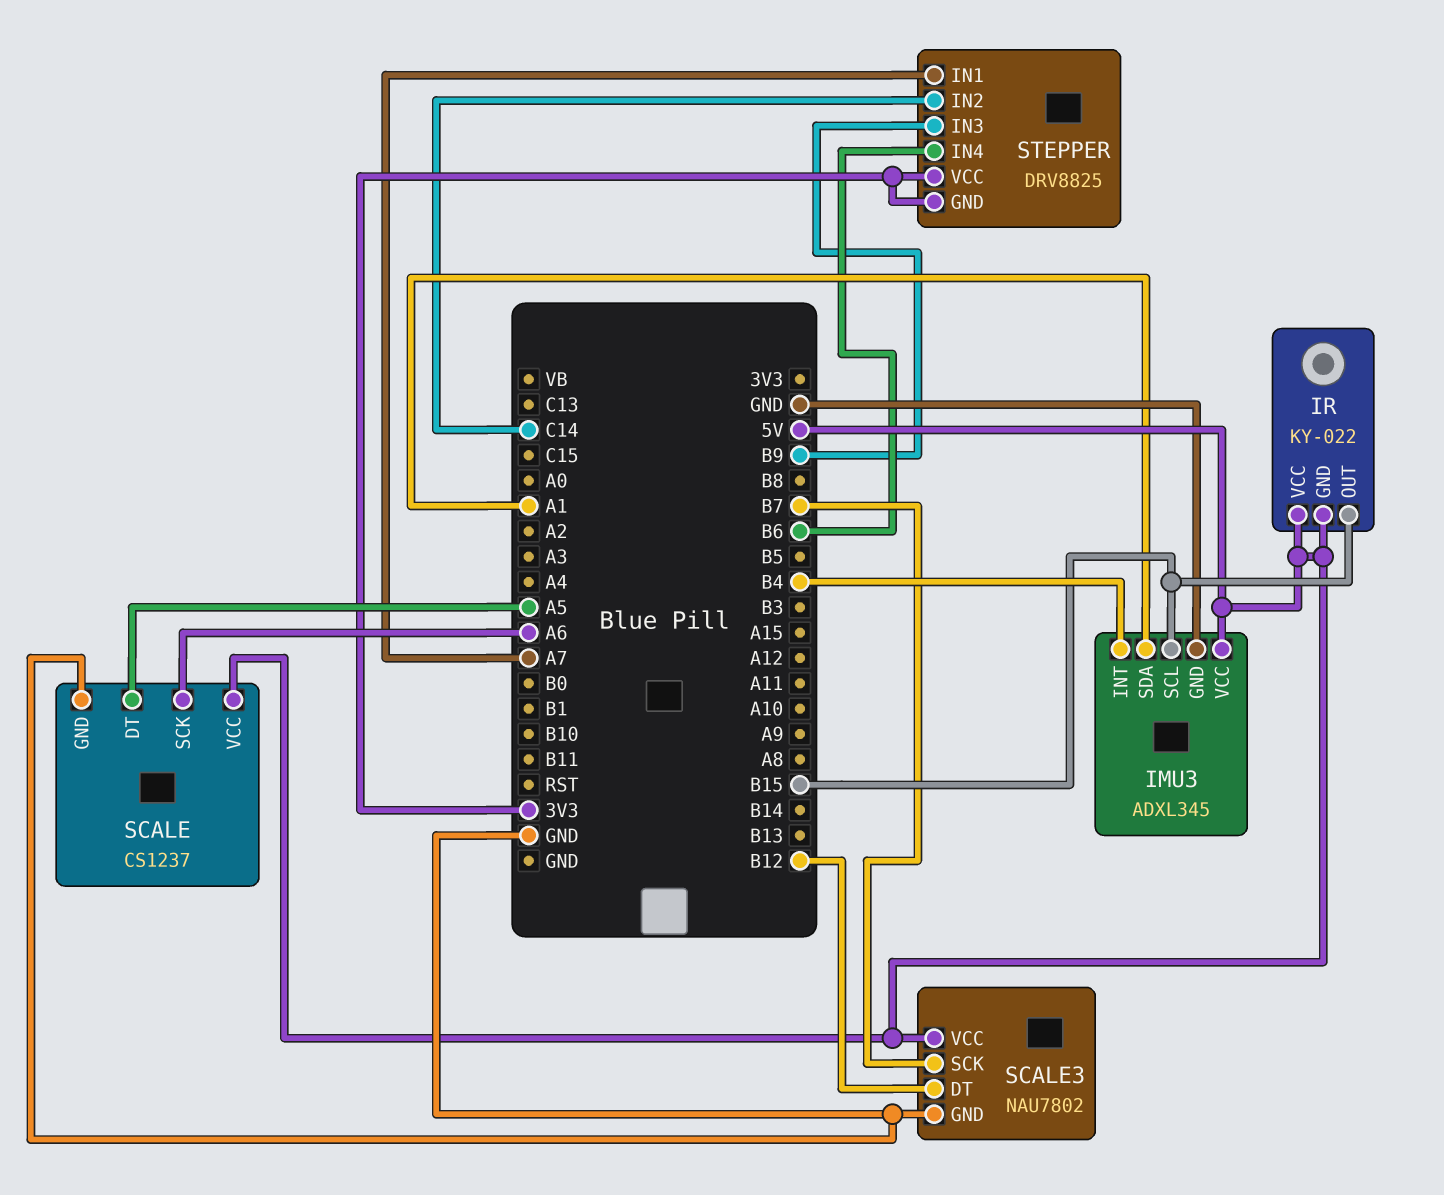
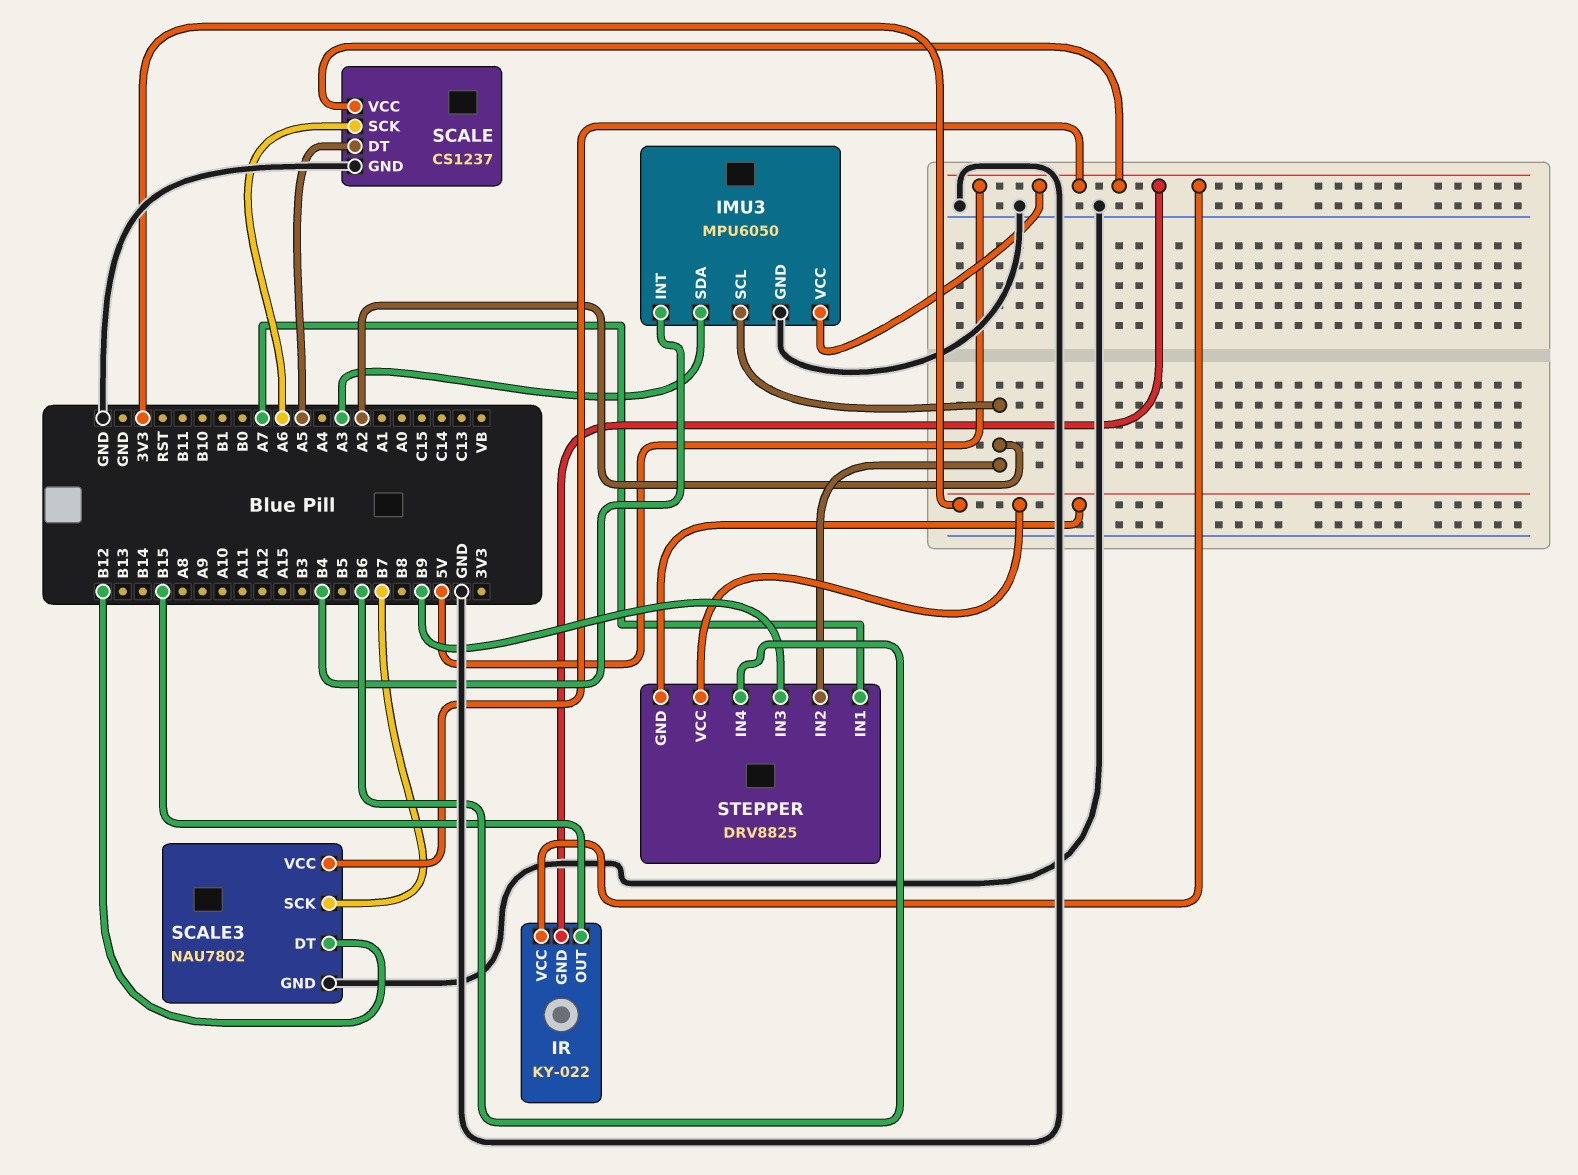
IMU3: ADXL345 -> MPU6050
IMU3 pin SCL: B15 -> A2
IMU3 pin SDA: A1 -> A3
STEPPER pin IN2: C14 -> A2

